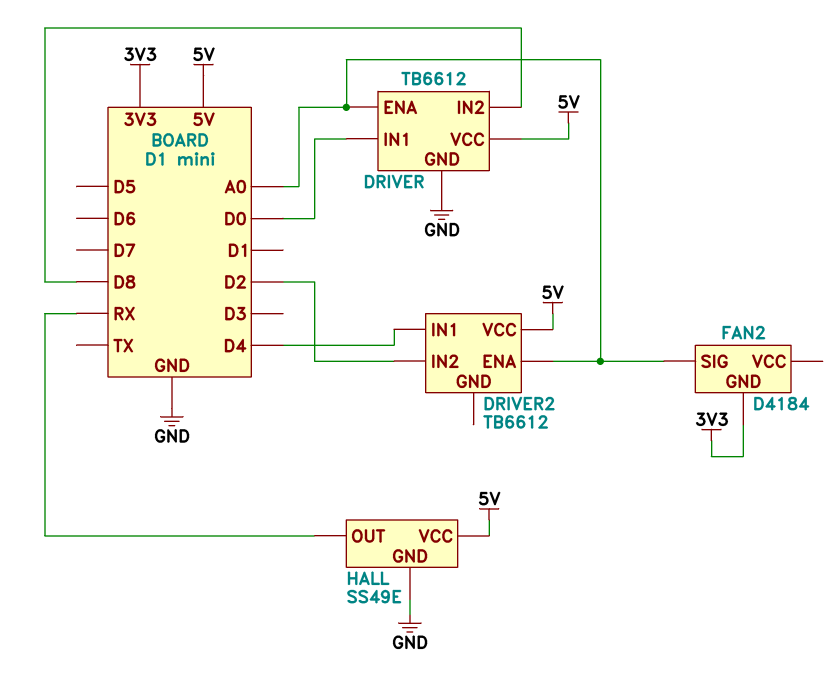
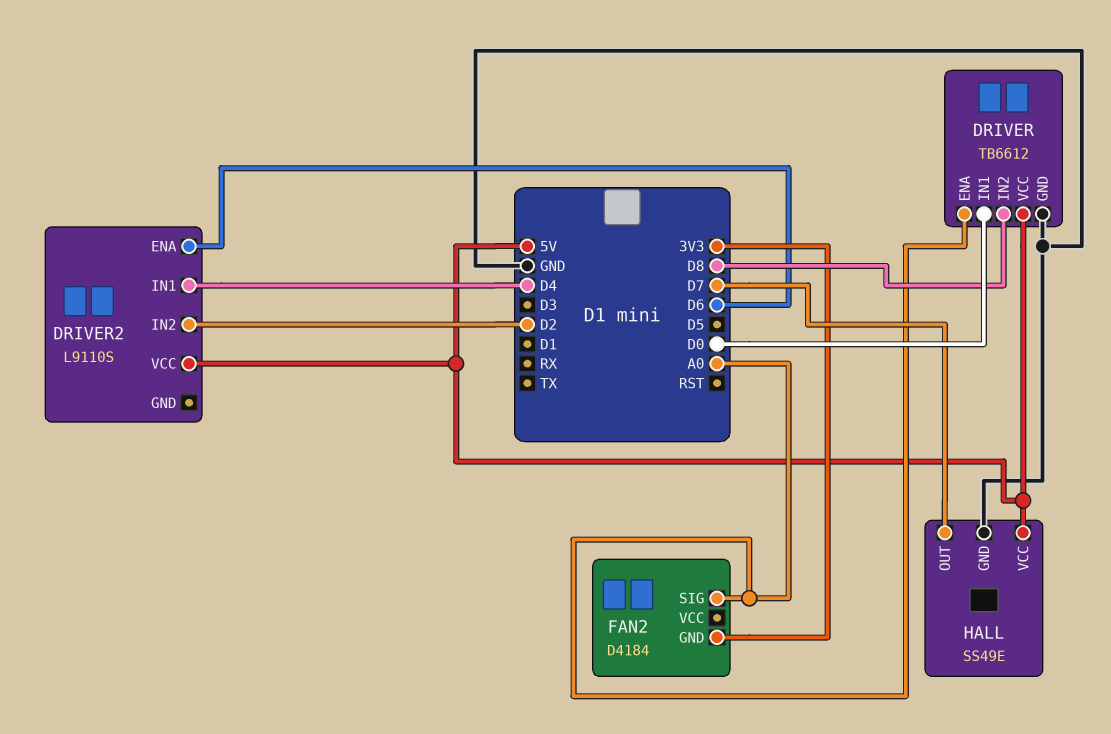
DRIVER2: TB6612 -> L9110S
DRIVER2 pin ENA: A0 -> D6
HALL pin OUT: RX -> D7

